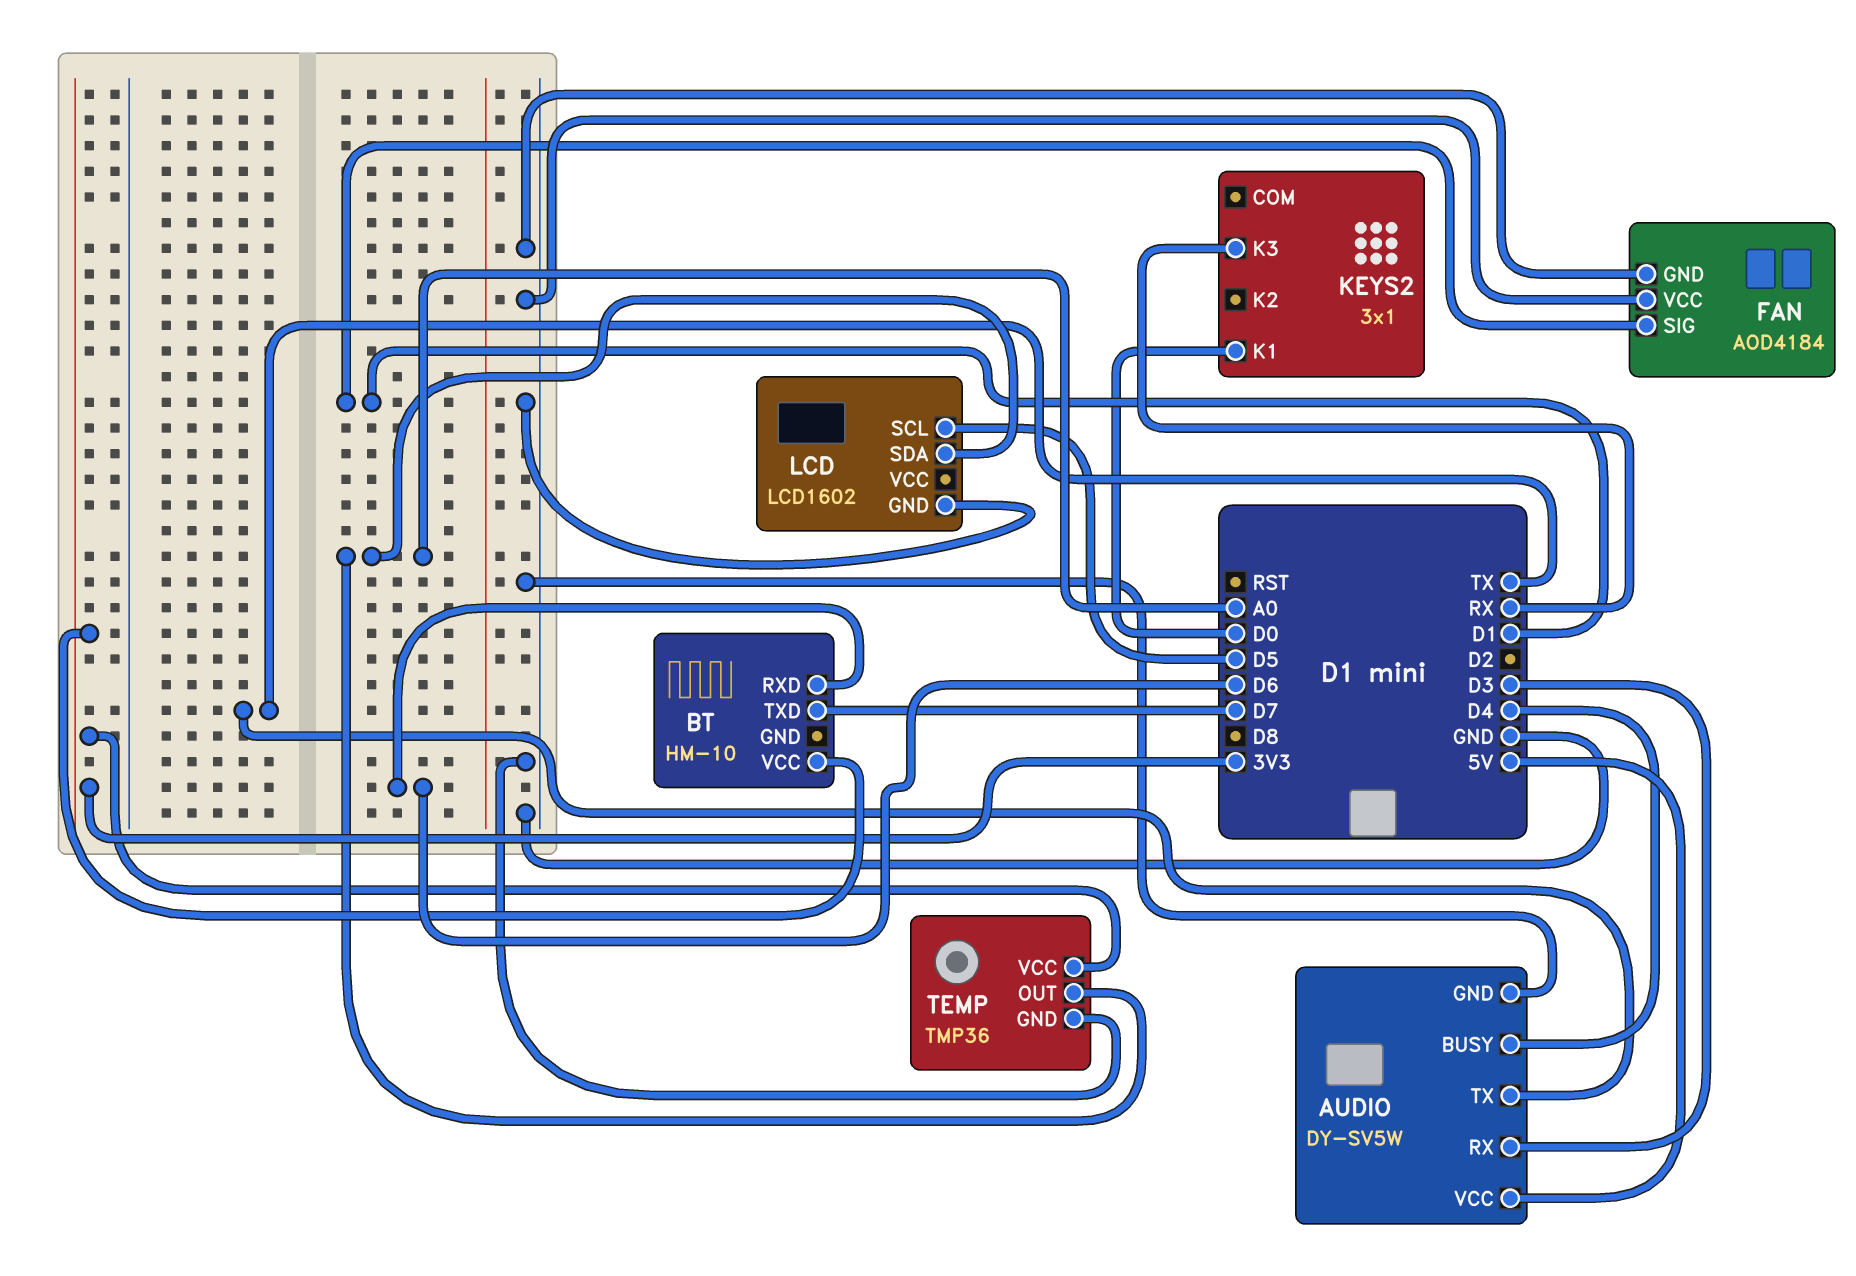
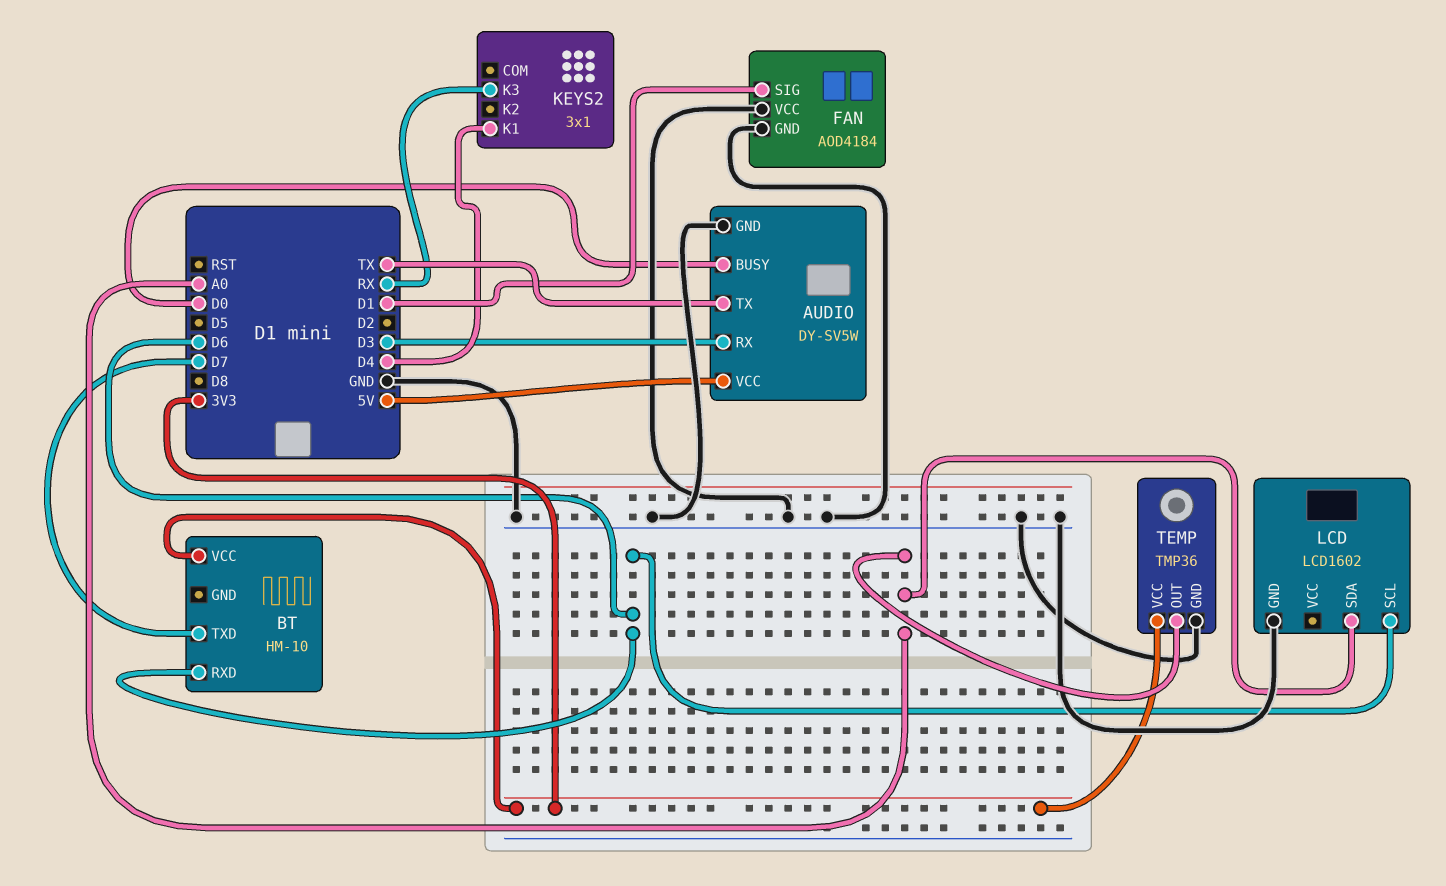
AUDIO pin BUSY: D4 -> D0
KEYS2 pin K1: D0 -> D4
LCD pin SCL: D5 -> D6

